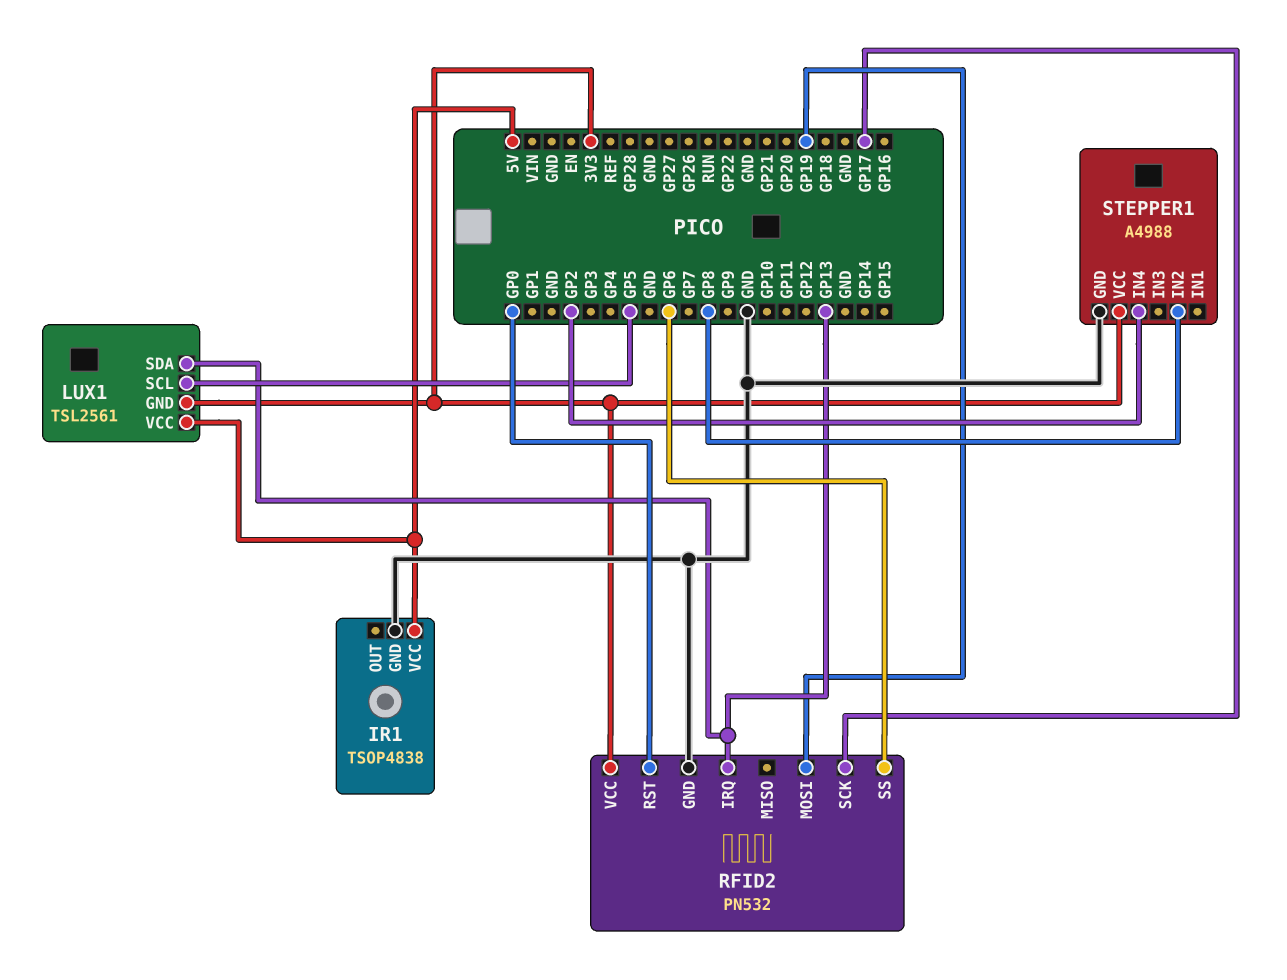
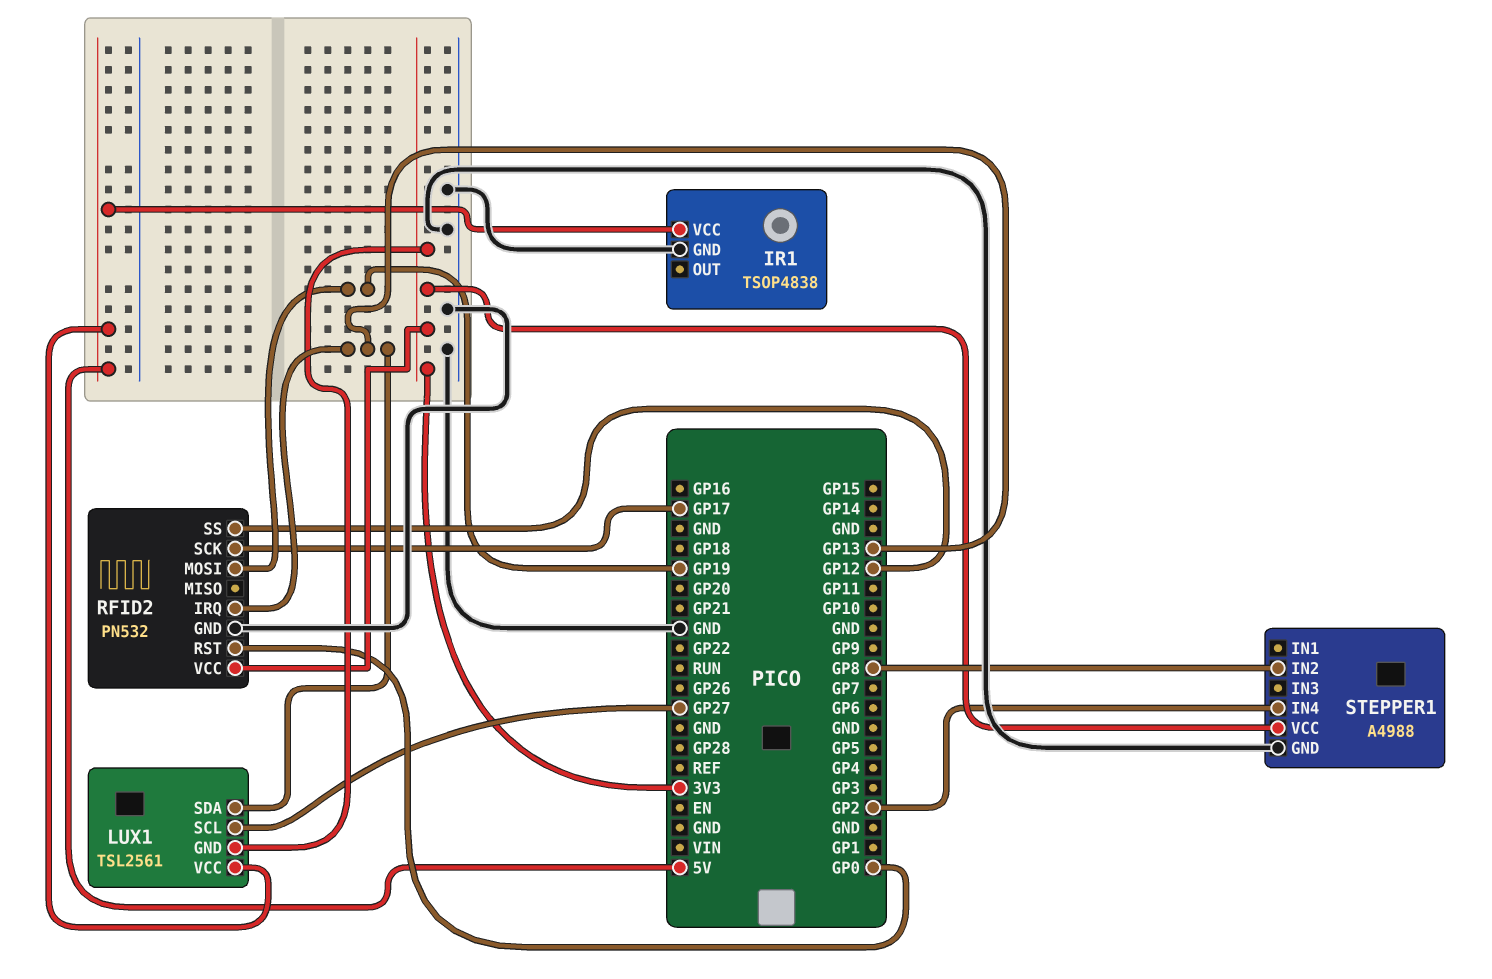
LUX1 pin SCL: GP5 -> GP27
RFID2 pin SS: GP6 -> GP12

